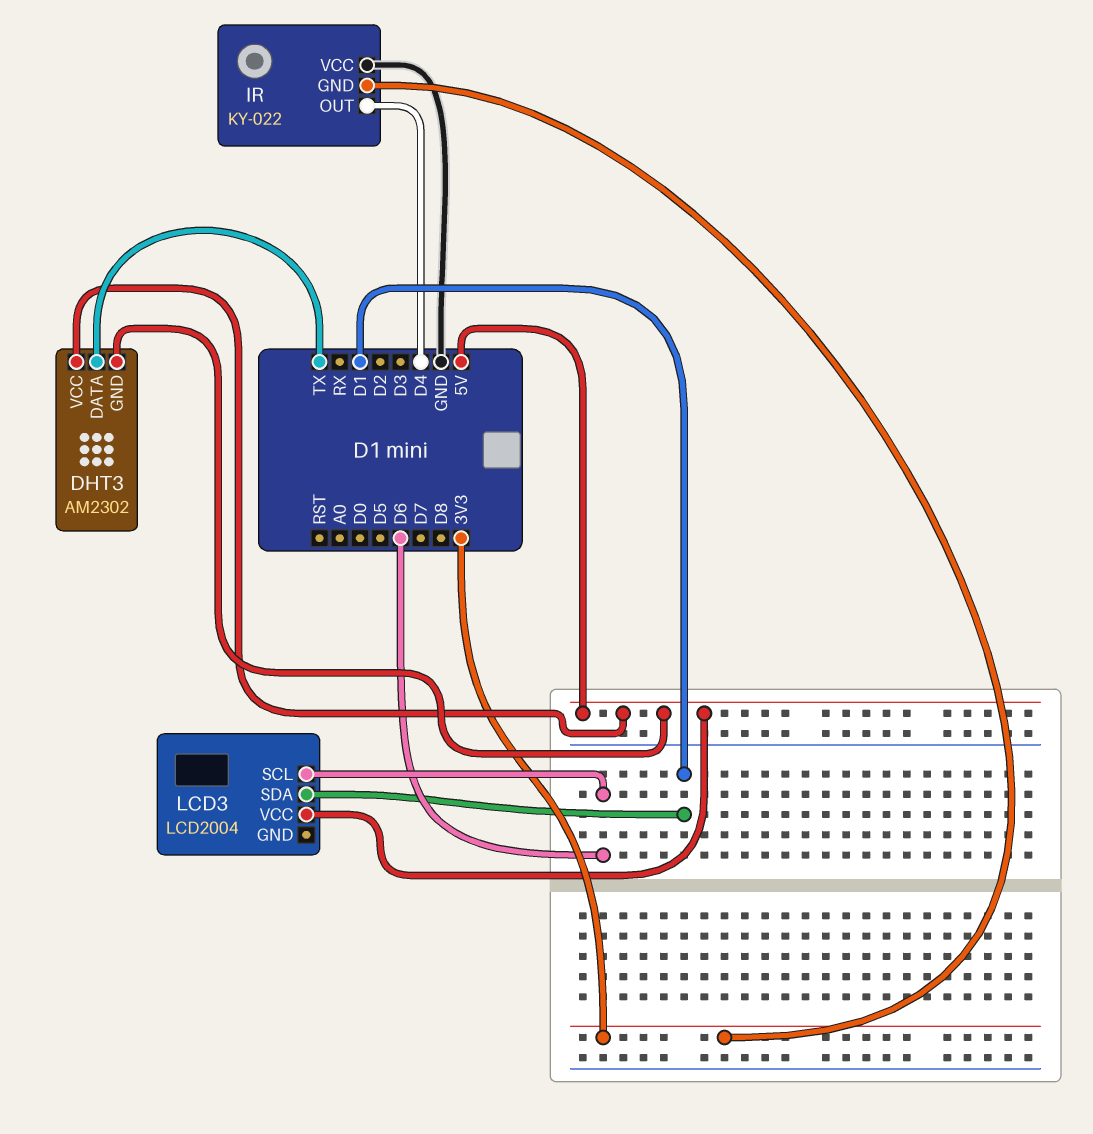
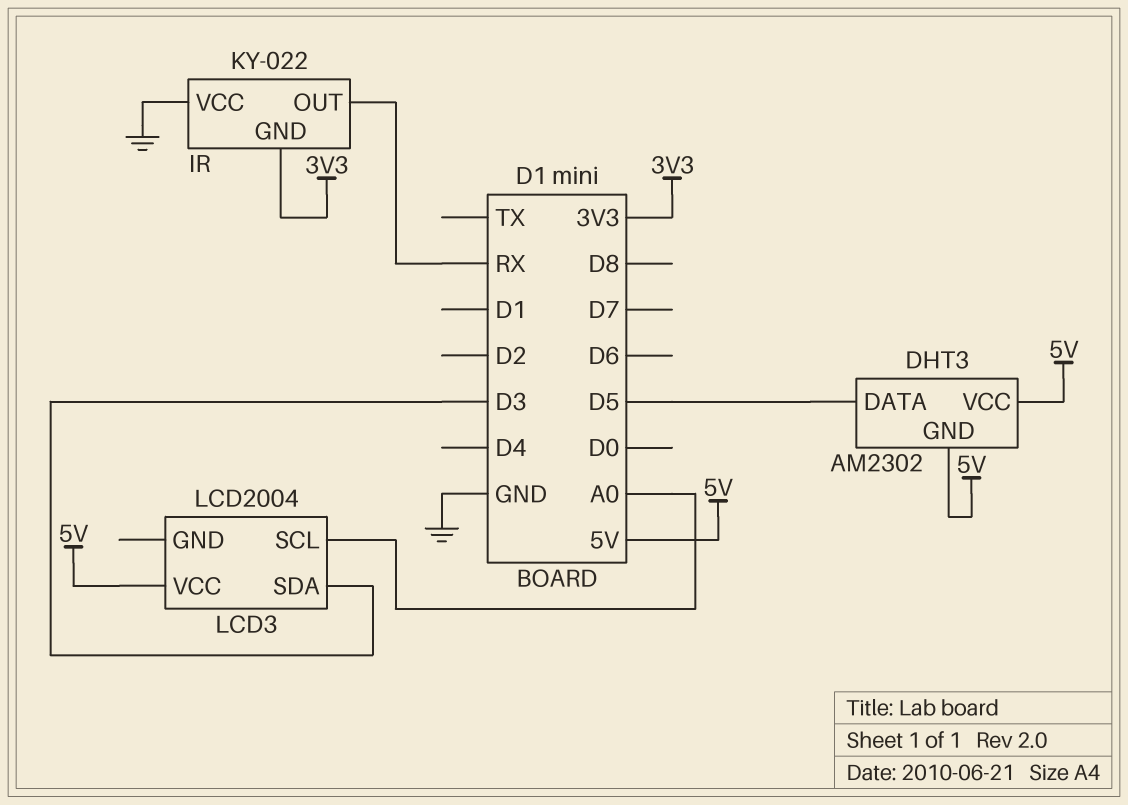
DHT3 pin DATA: TX -> D5
IR pin OUT: D4 -> RX
LCD3 pin SCL: D6 -> A0
LCD3 pin SDA: D1 -> D3

